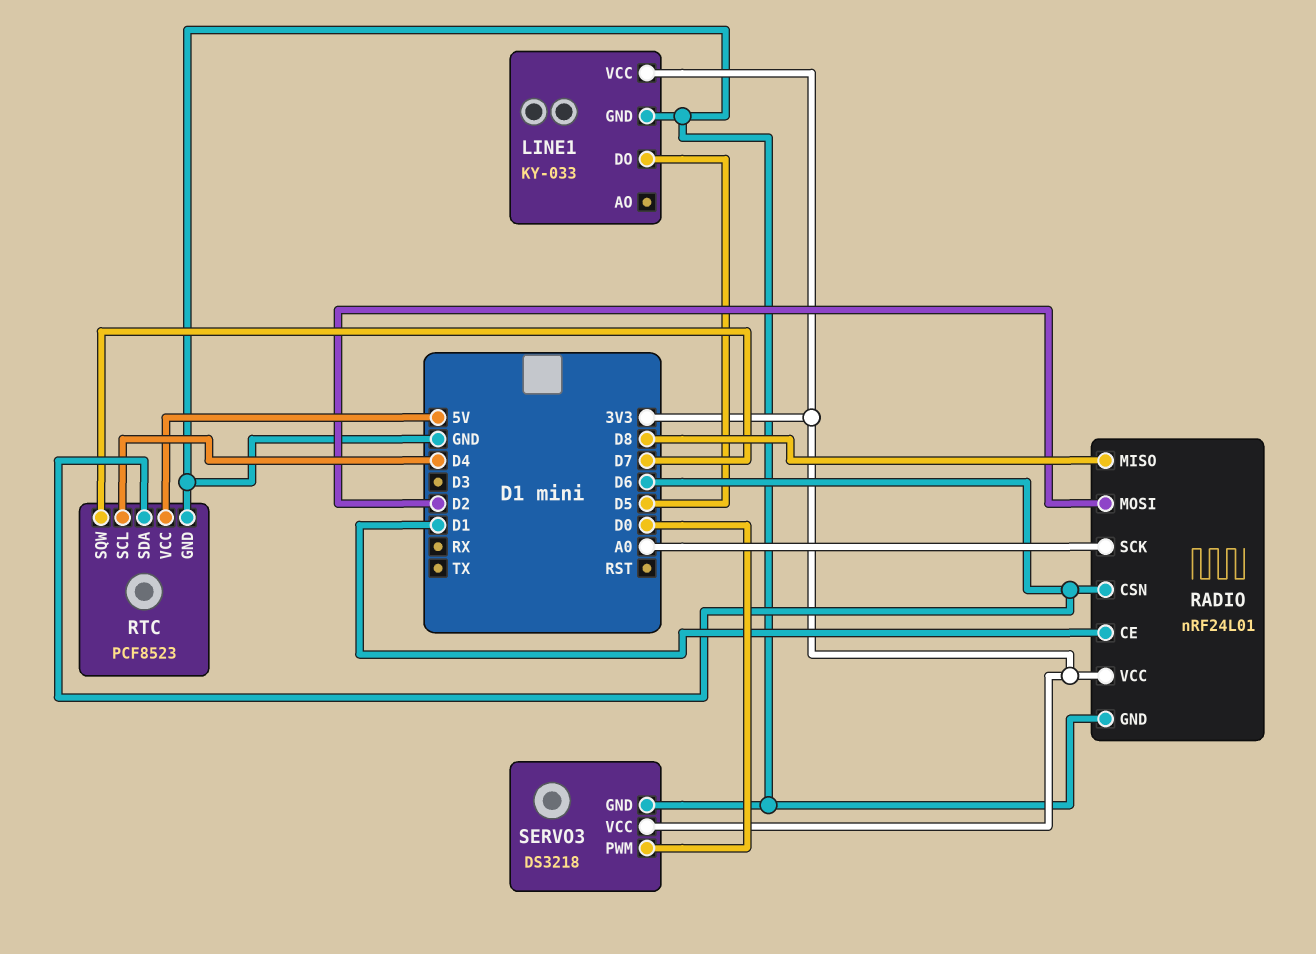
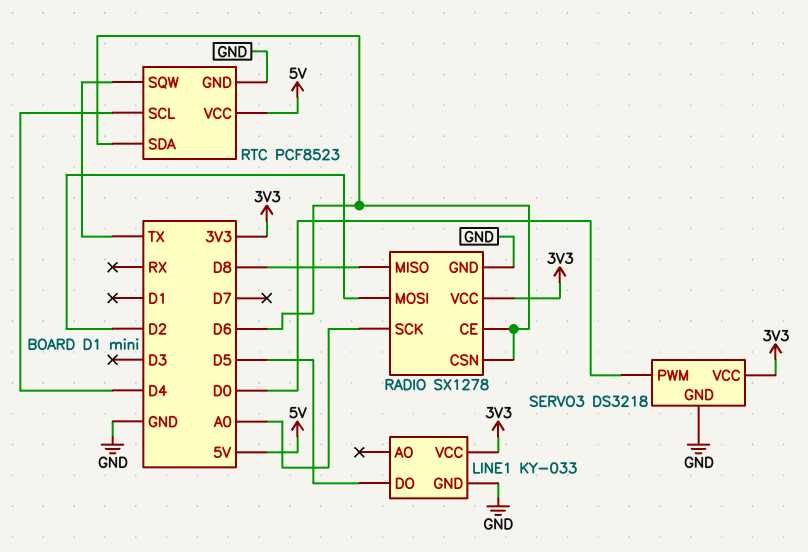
RADIO: nRF24L01 -> SX1278
RADIO pin CE: D1 -> D6
RTC pin SQW: D7 -> TX

